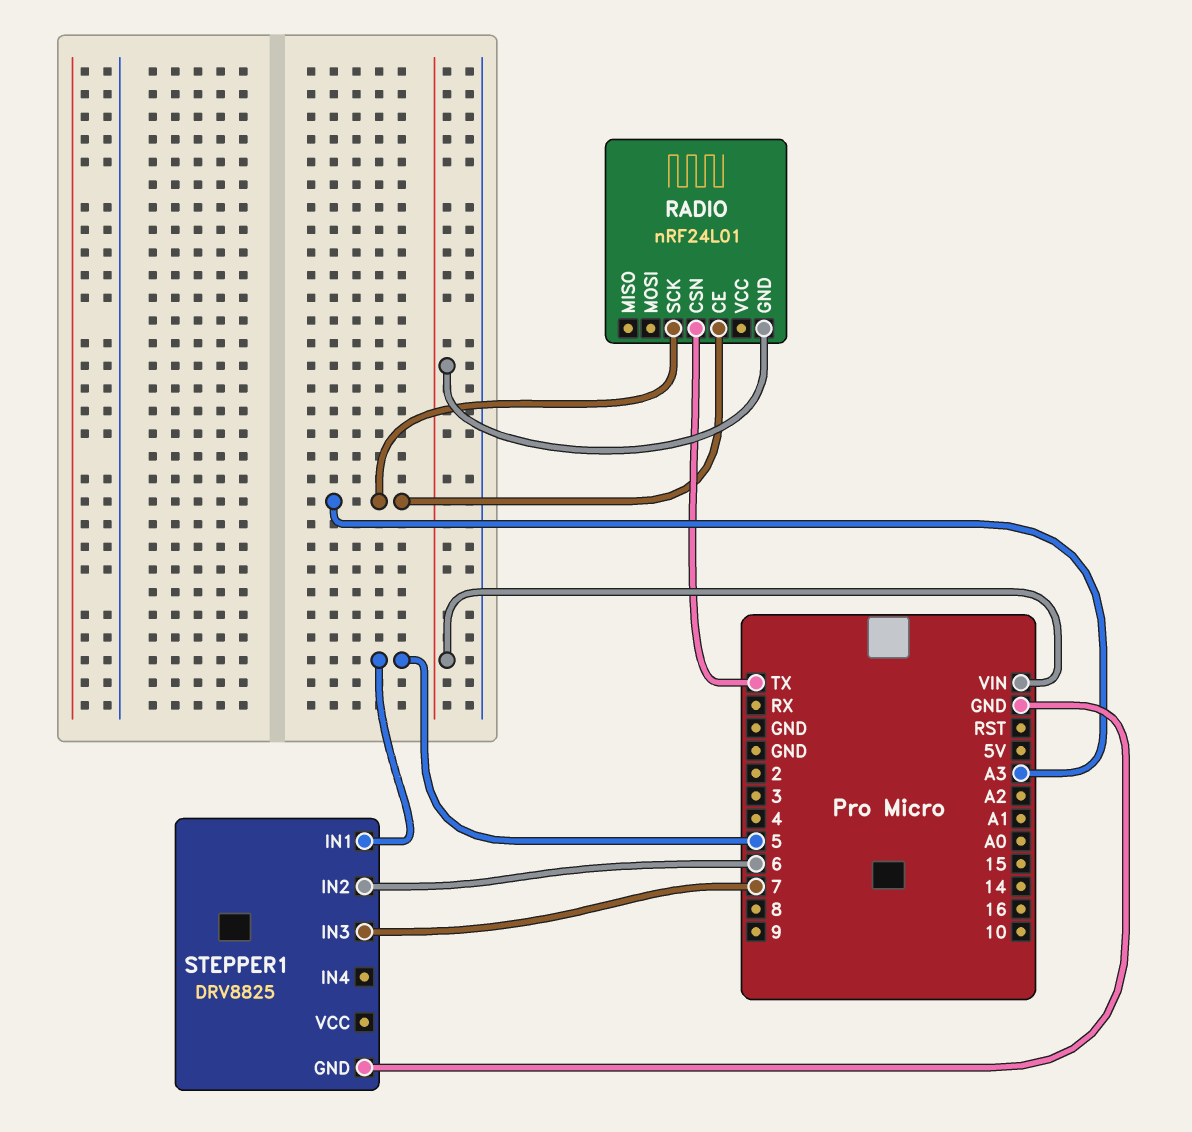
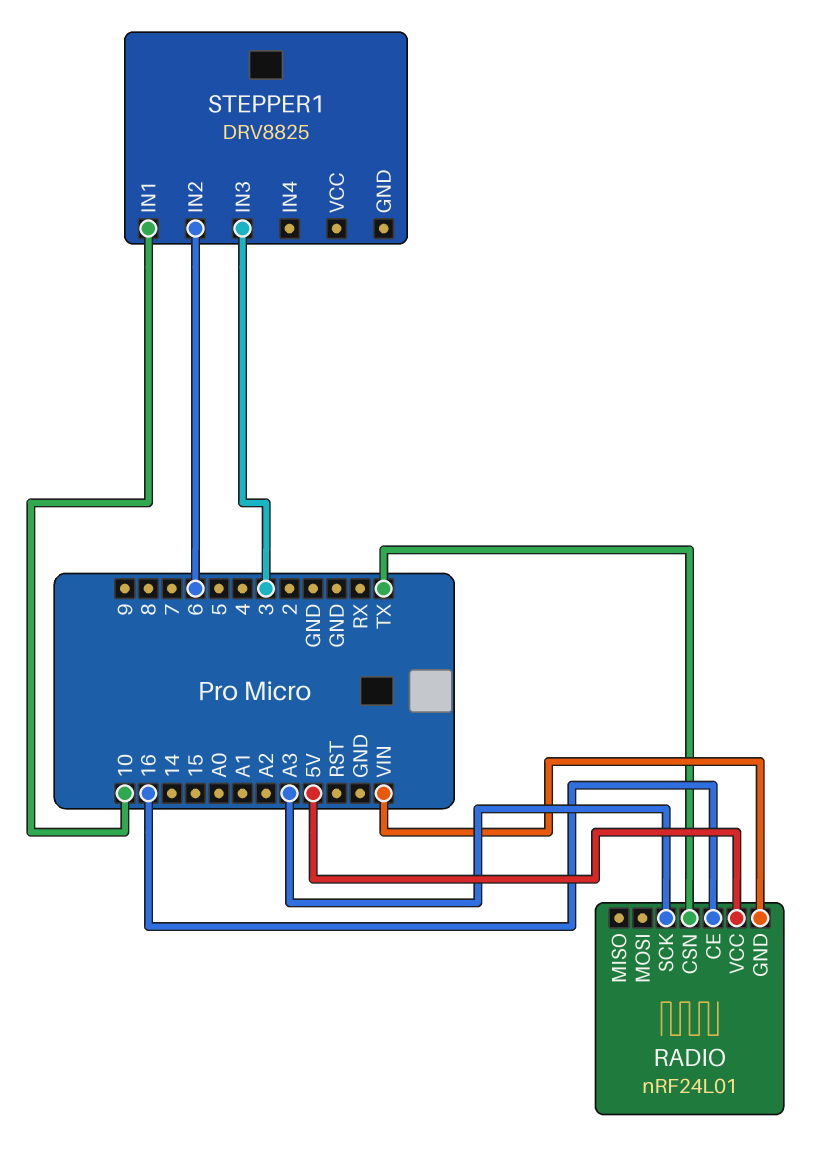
RADIO pin CE: A3 -> 16
RADIO pin VCC: none -> 5V
STEPPER1 pin GND: GND -> none
STEPPER1 pin IN1: 5 -> 10
STEPPER1 pin IN3: 7 -> 3

